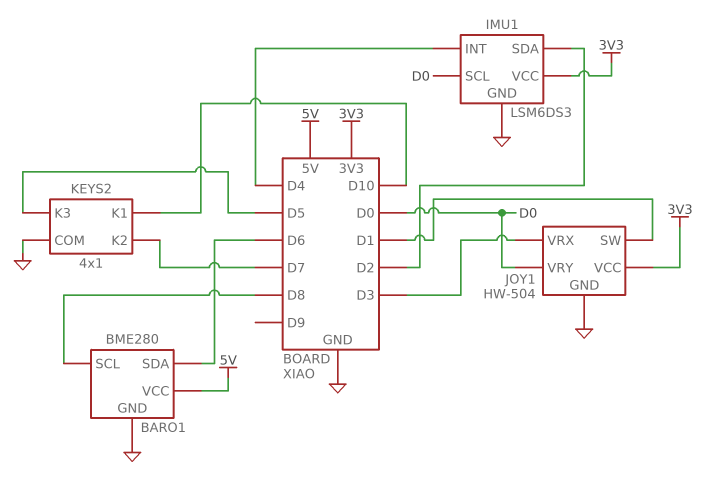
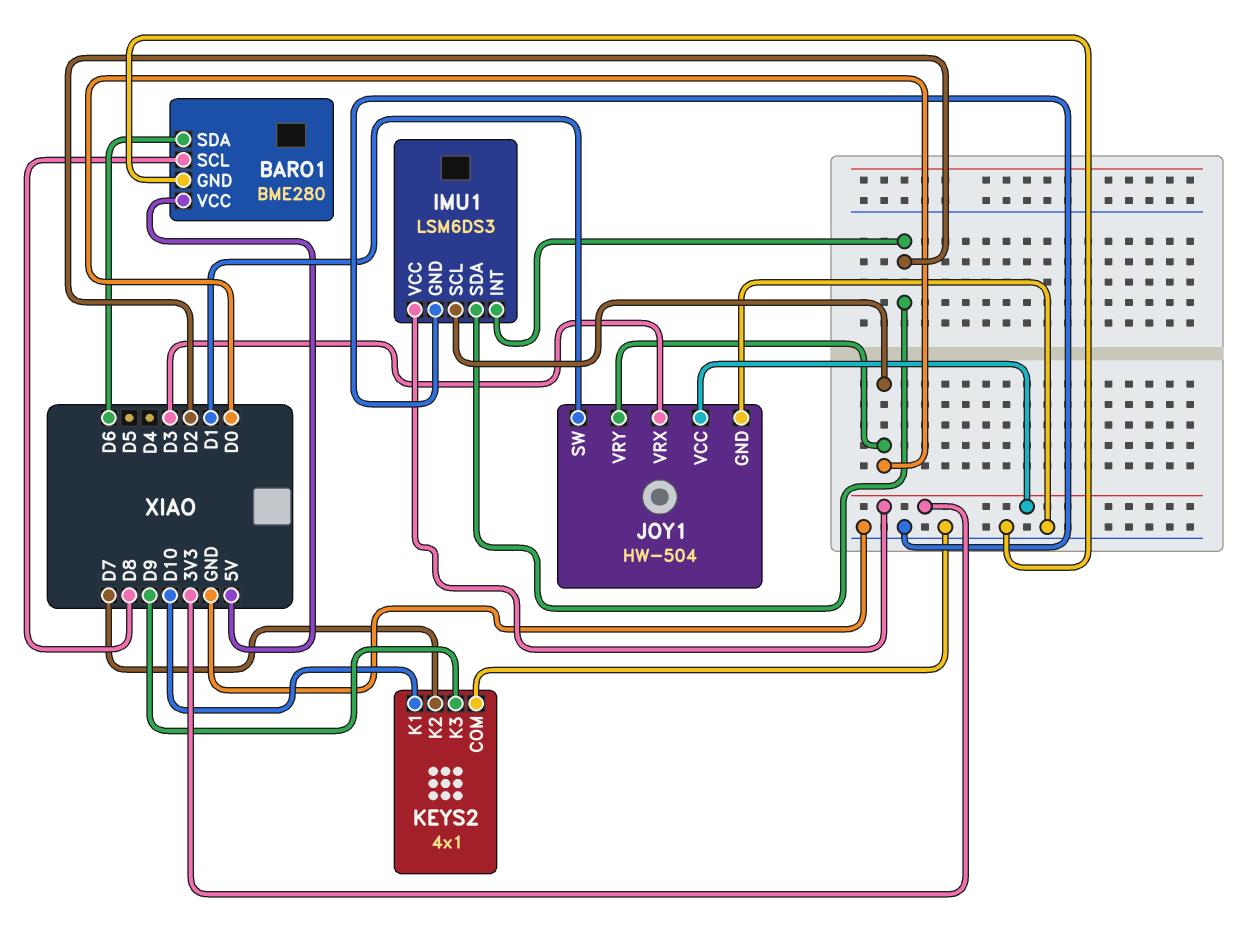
IMU1 pin INT: D4 -> D2
KEYS2 pin K3: D5 -> D9

